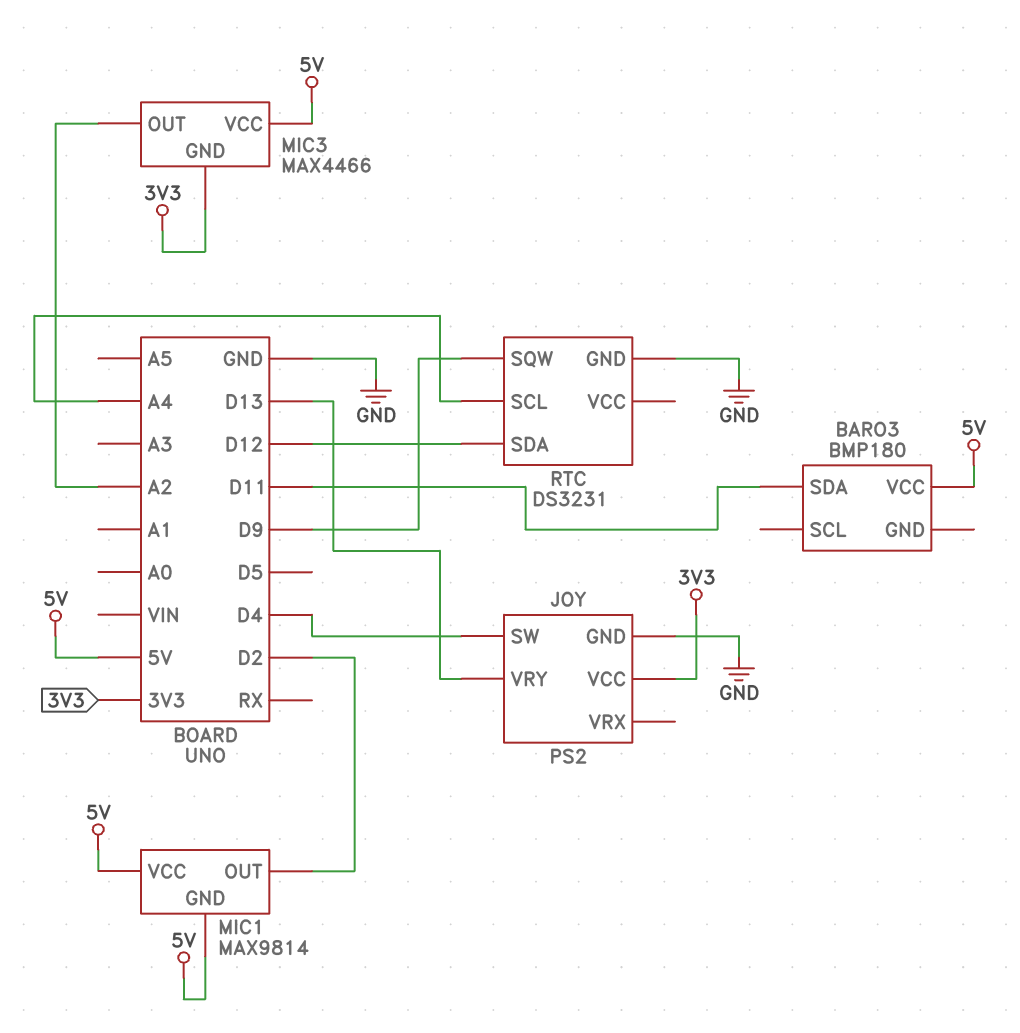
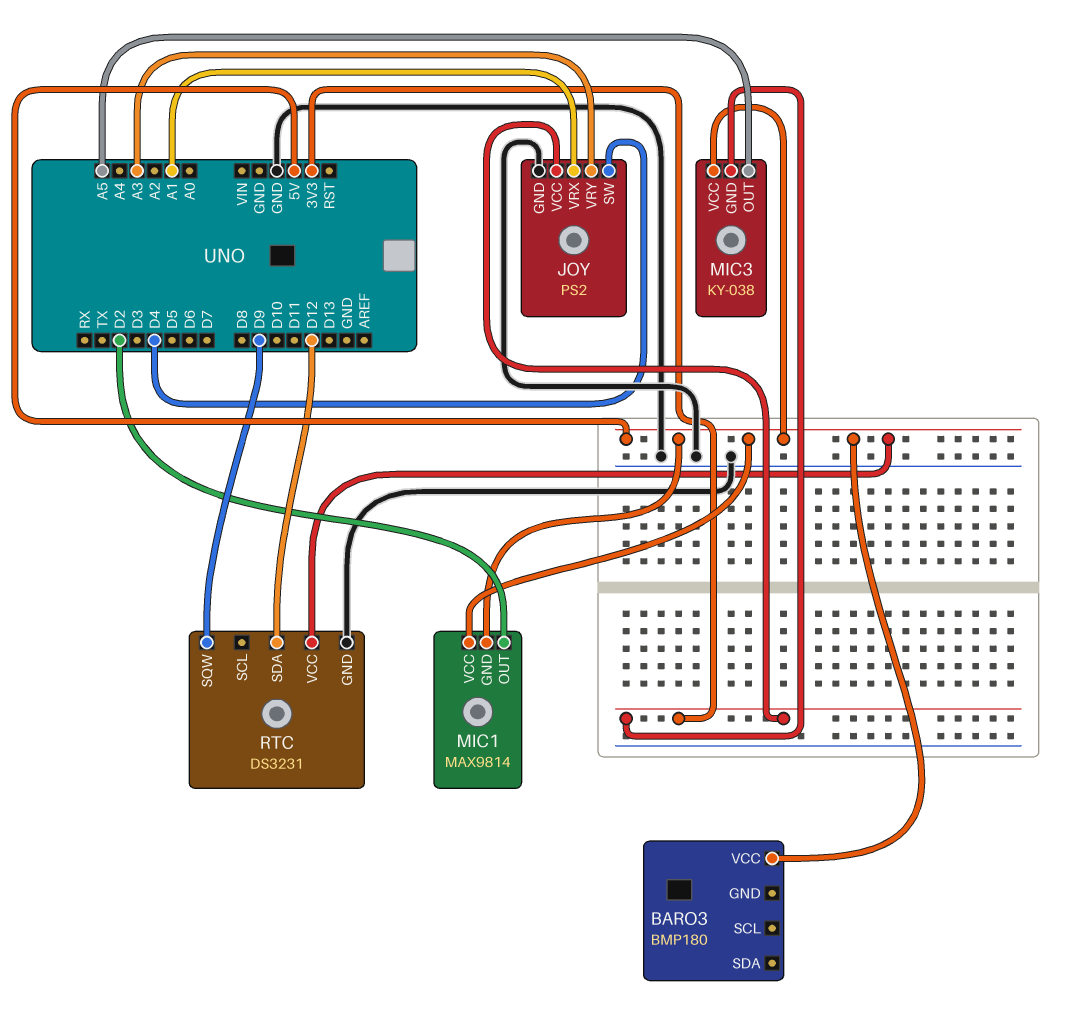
BARO3 pin SDA: D11 -> none
JOY pin VRX: none -> A1
JOY pin VRY: D13 -> A3
MIC3: MAX4466 -> KY-038
MIC3 pin OUT: A2 -> A5
RTC pin SCL: A4 -> none
RTC pin VCC: none -> 5V

